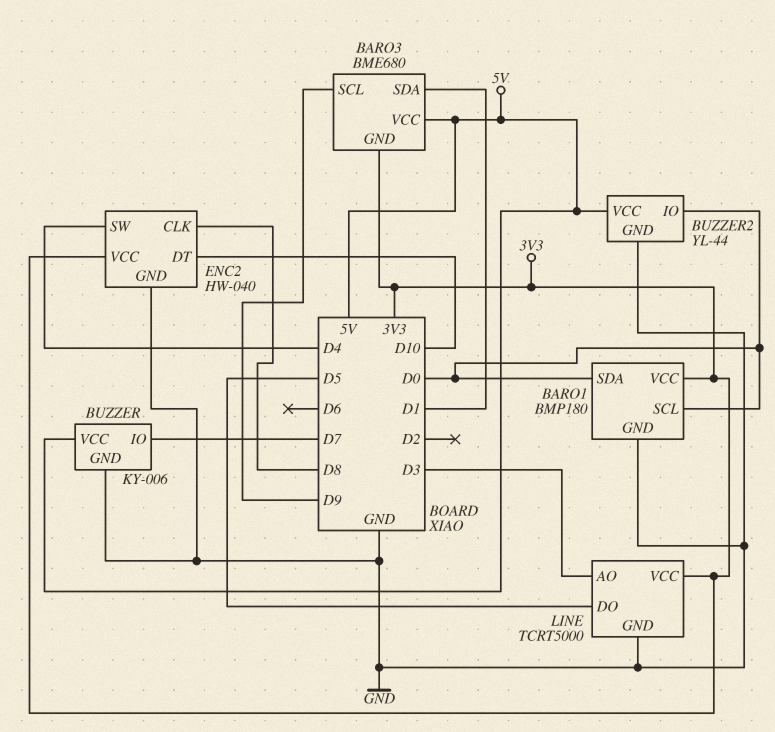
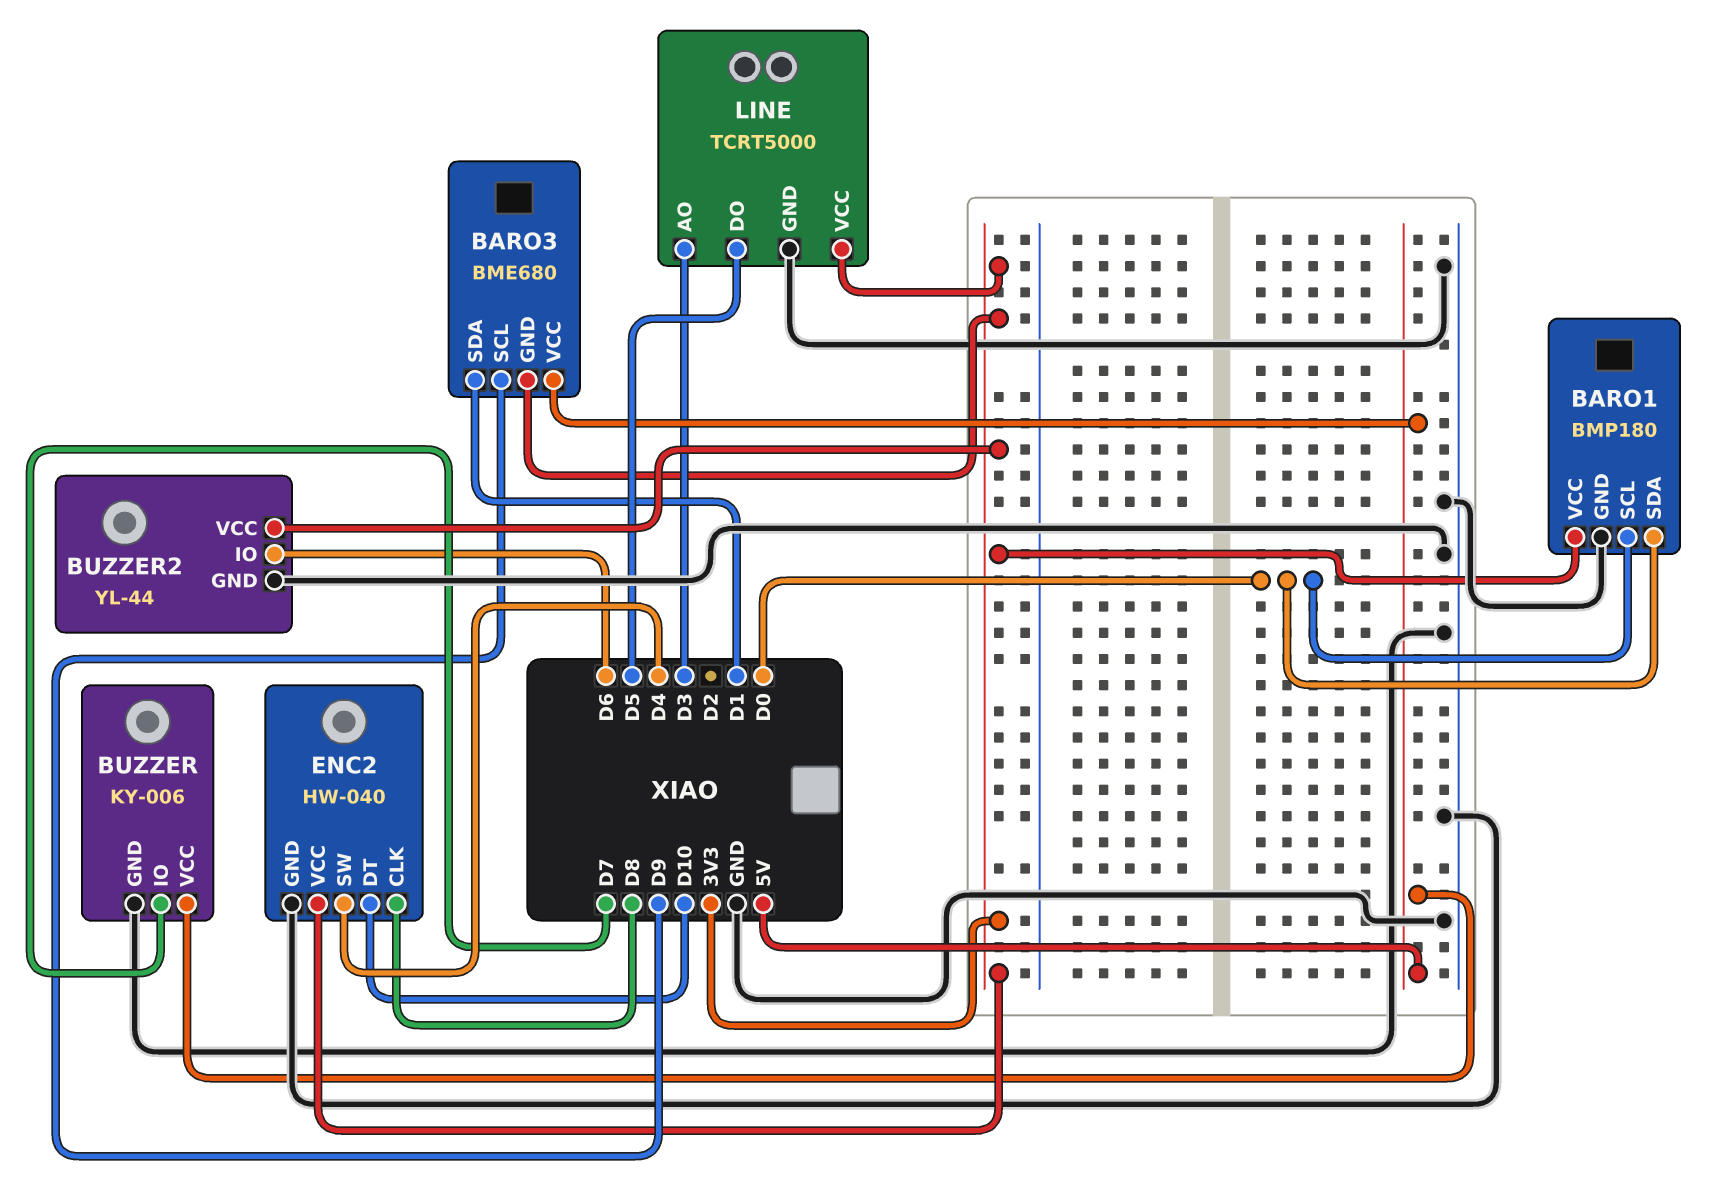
BUZZER2 pin IO: D0 -> D6
BUZZER2 pin VCC: 5V -> 3V3

